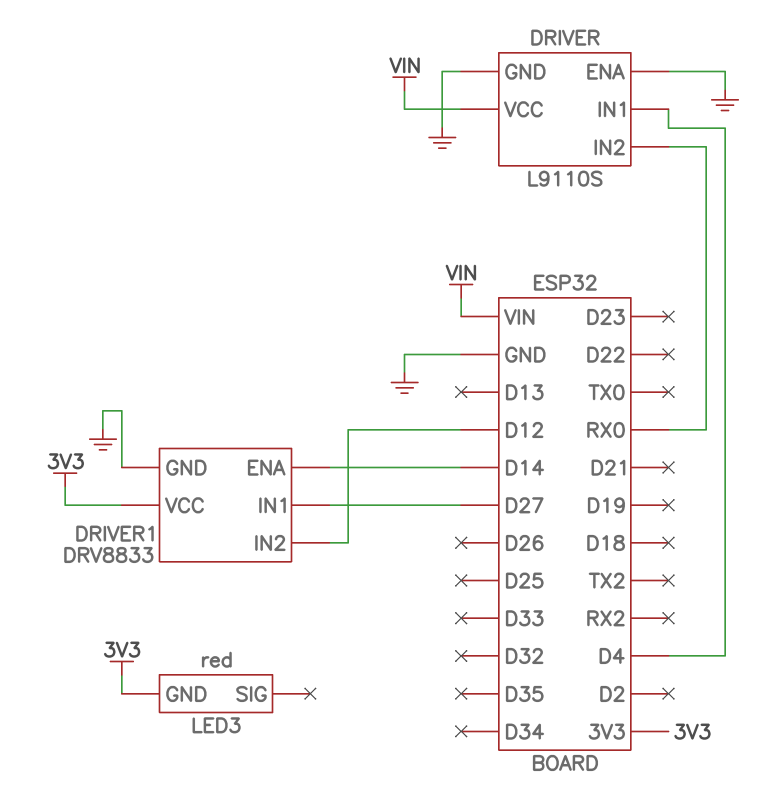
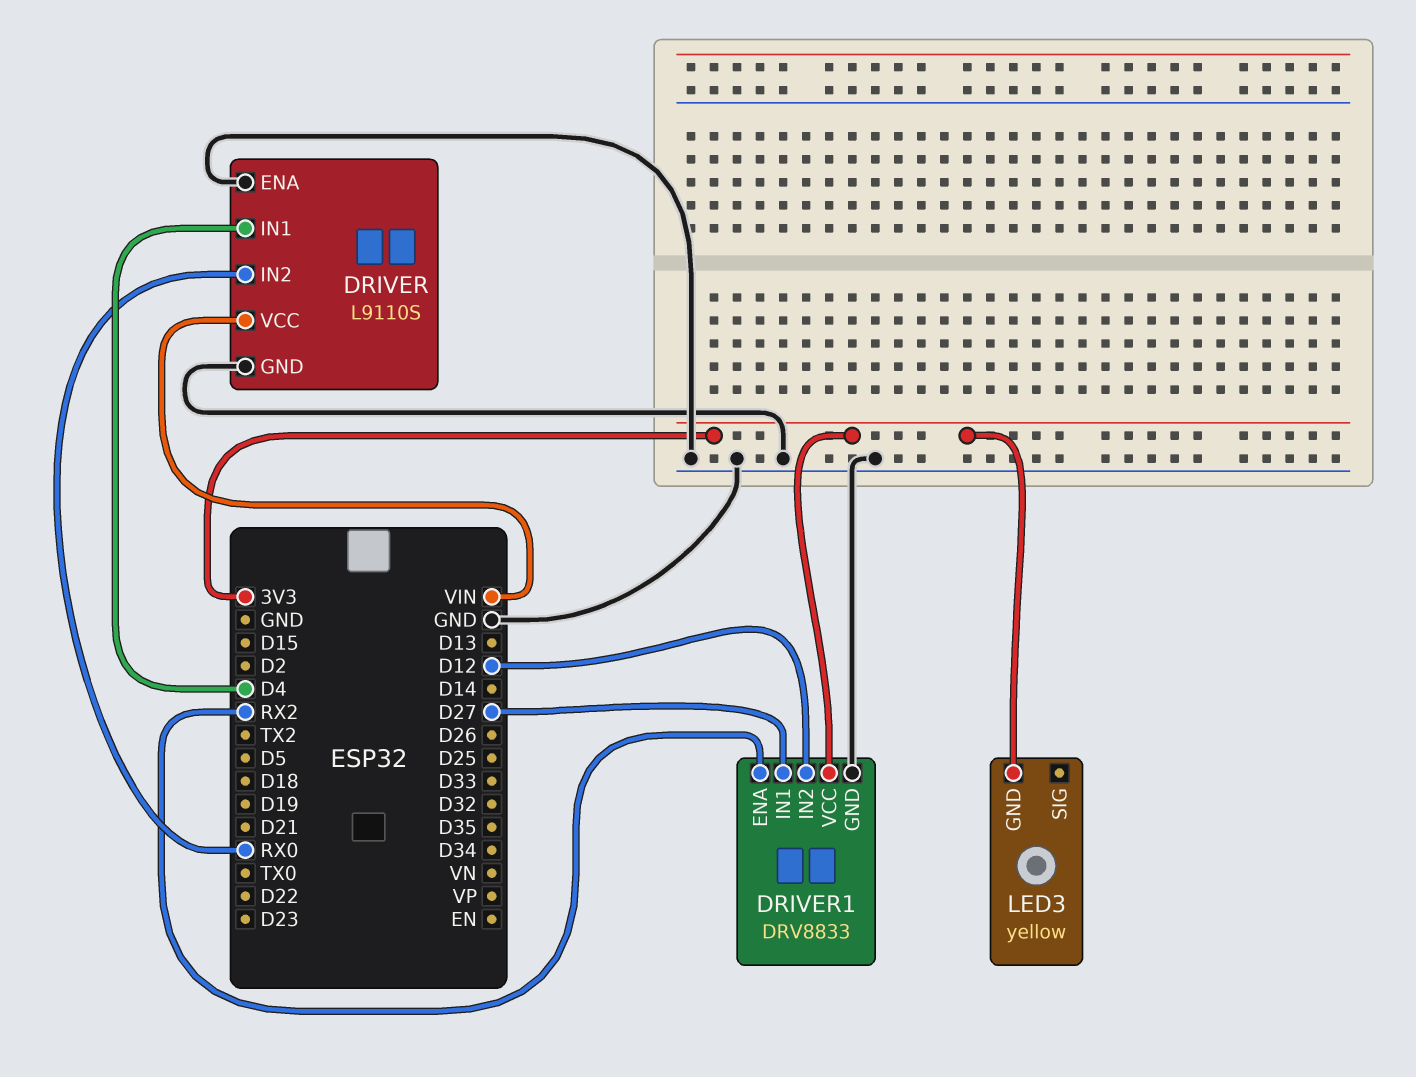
DRIVER1 pin ENA: D14 -> RX2
LED3: red -> yellow

